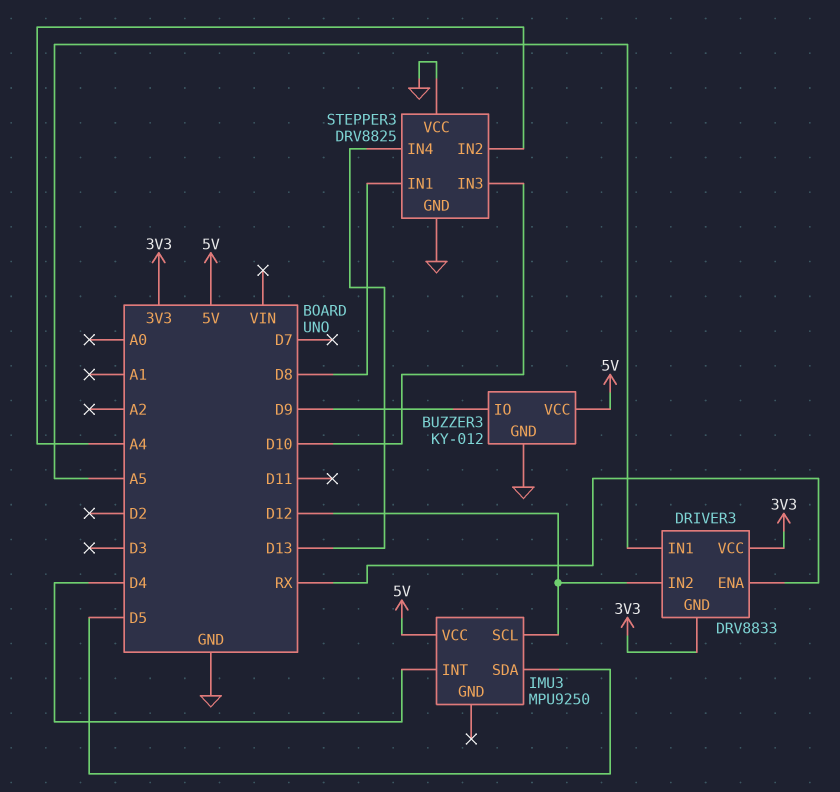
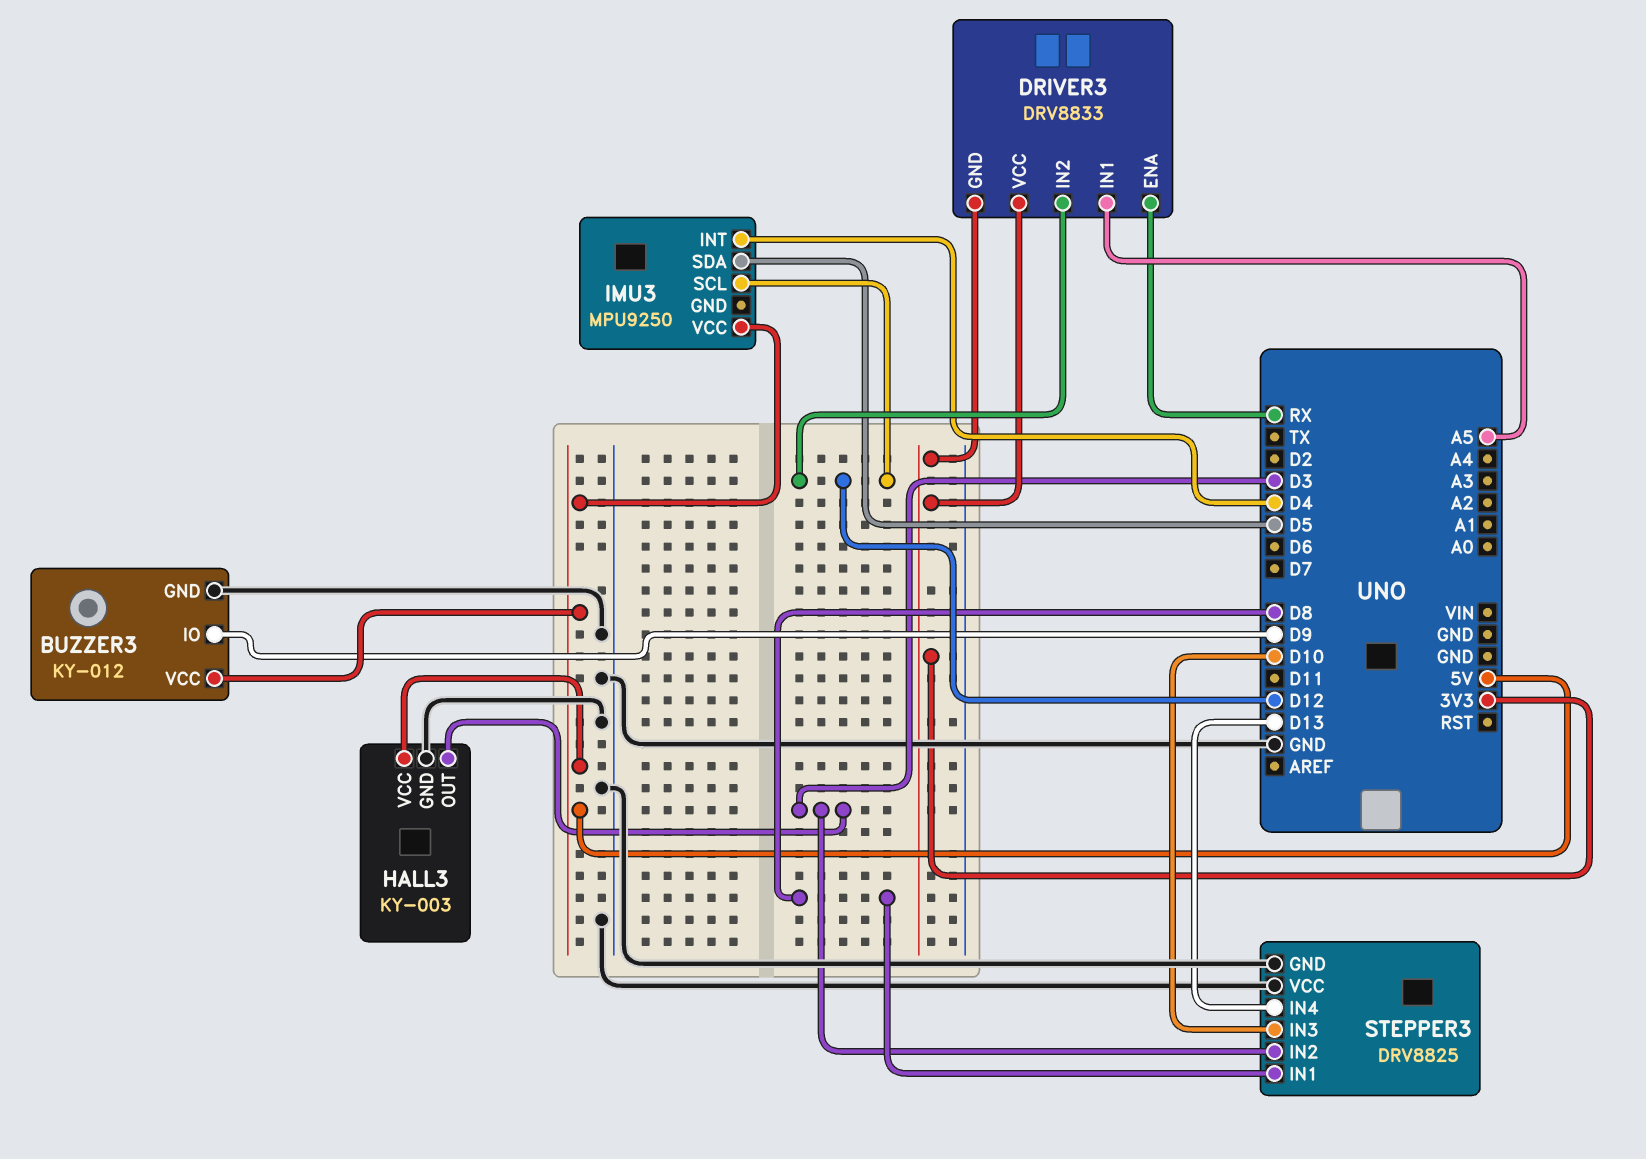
HALL3: none -> KY-003
HALL3 pin GND: none -> GND
HALL3 pin OUT: none -> D3
HALL3 pin VCC: none -> 5V
STEPPER3 pin IN2: A4 -> D3

